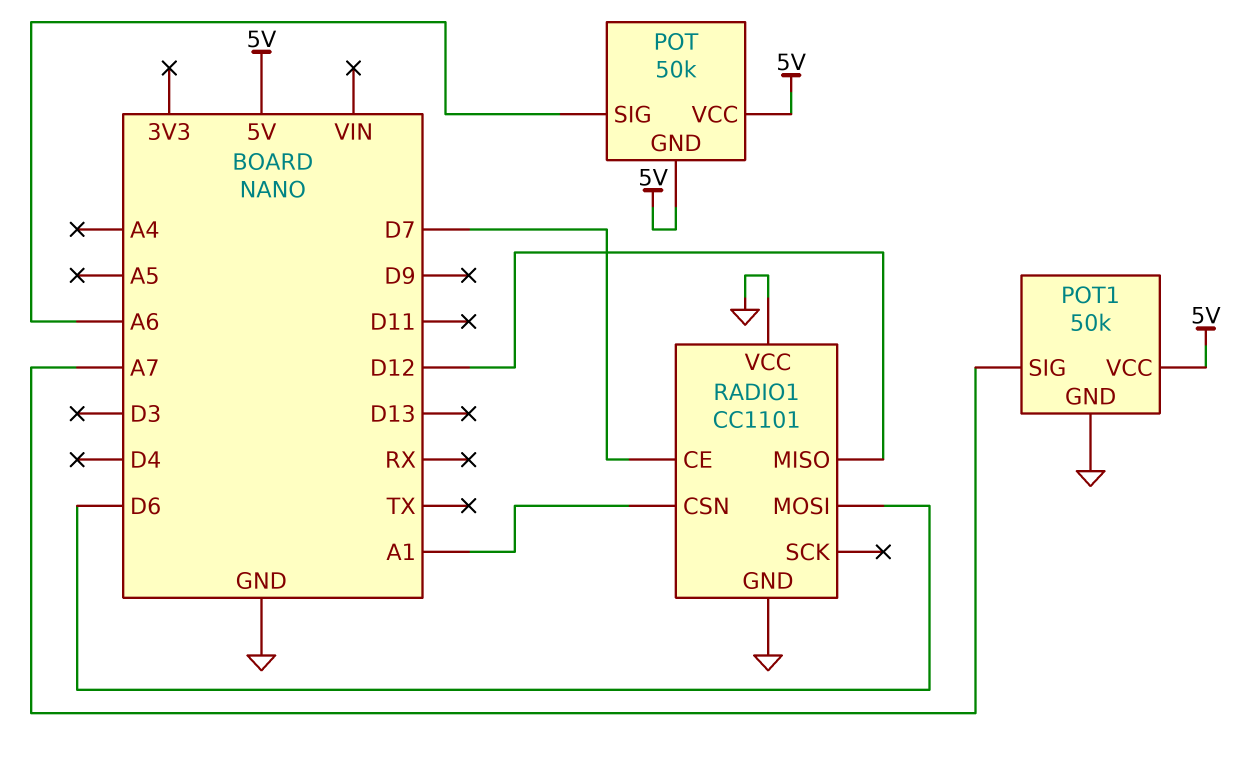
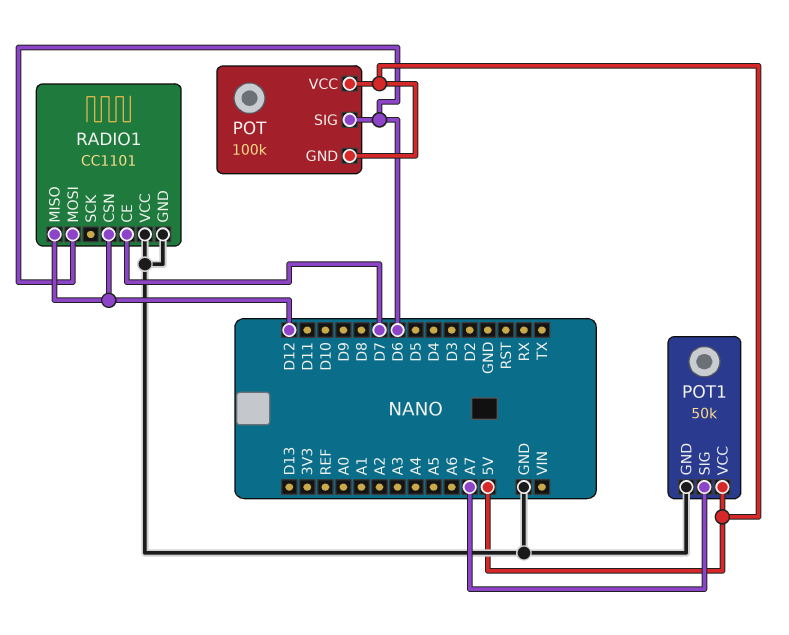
POT: 50k -> 100k
POT pin SIG: A6 -> D6
RADIO1 pin CSN: A1 -> D12

